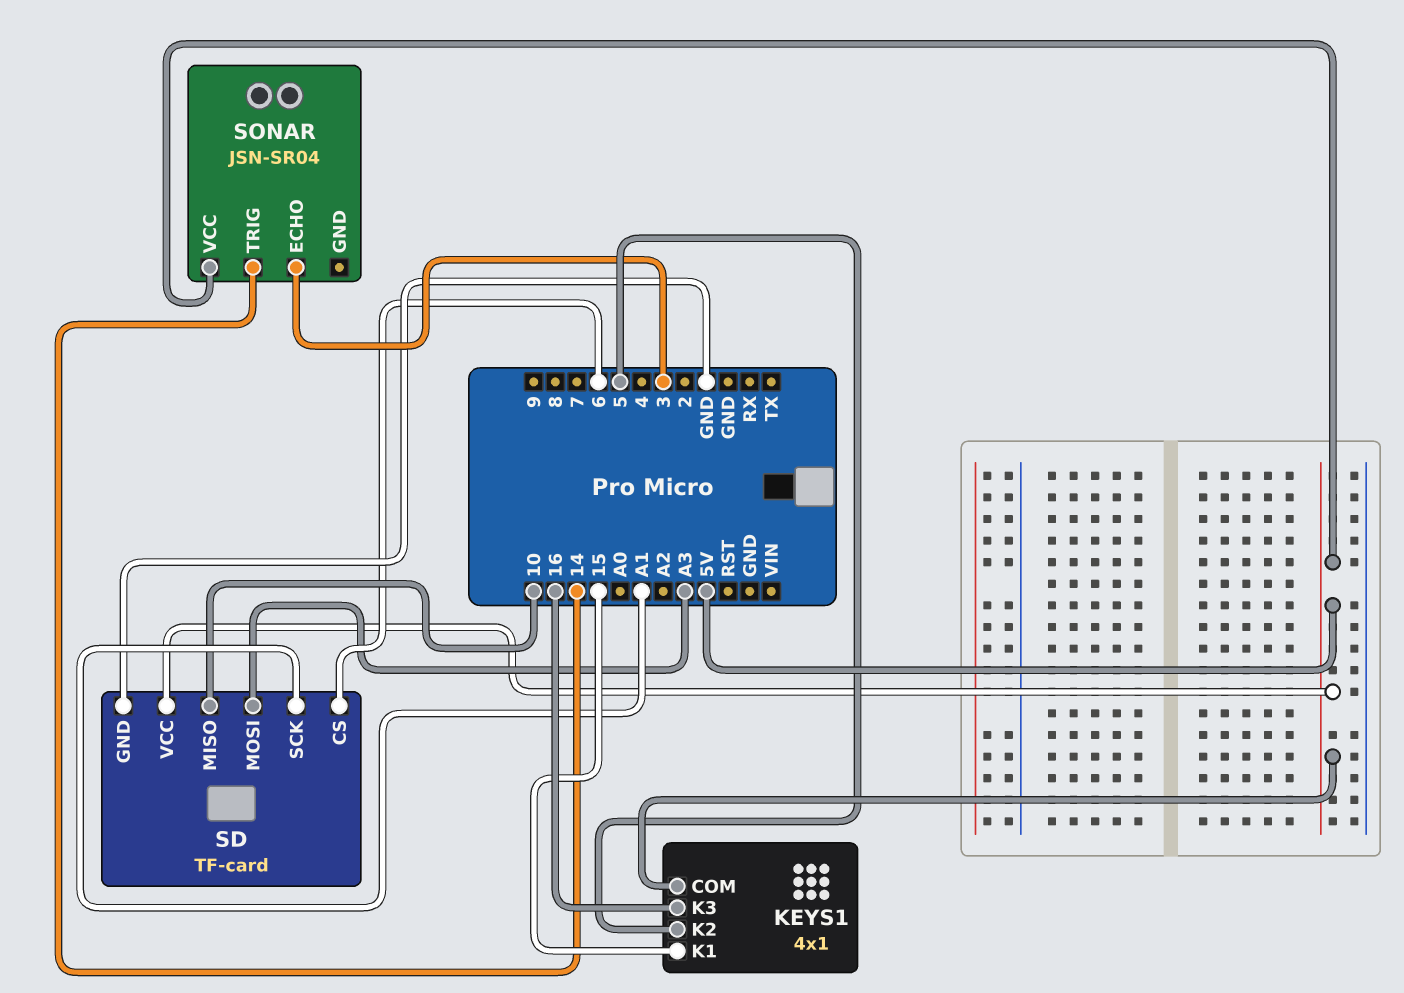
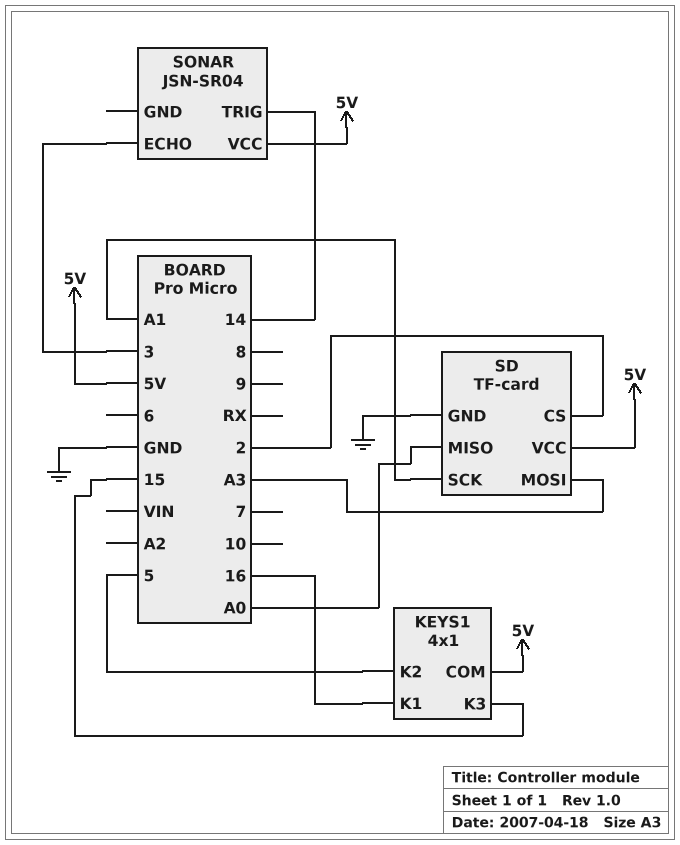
KEYS1 pin K1: 15 -> 16
KEYS1 pin K3: 16 -> 15
SD pin CS: 6 -> 2
SD pin MISO: 10 -> A0

